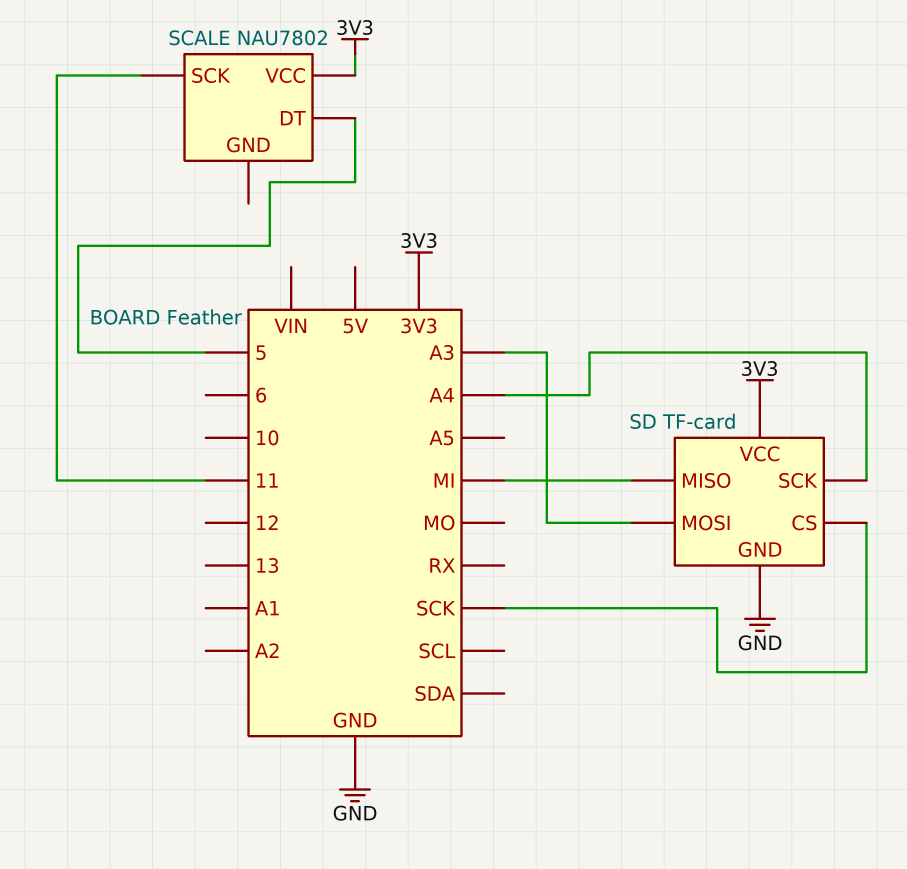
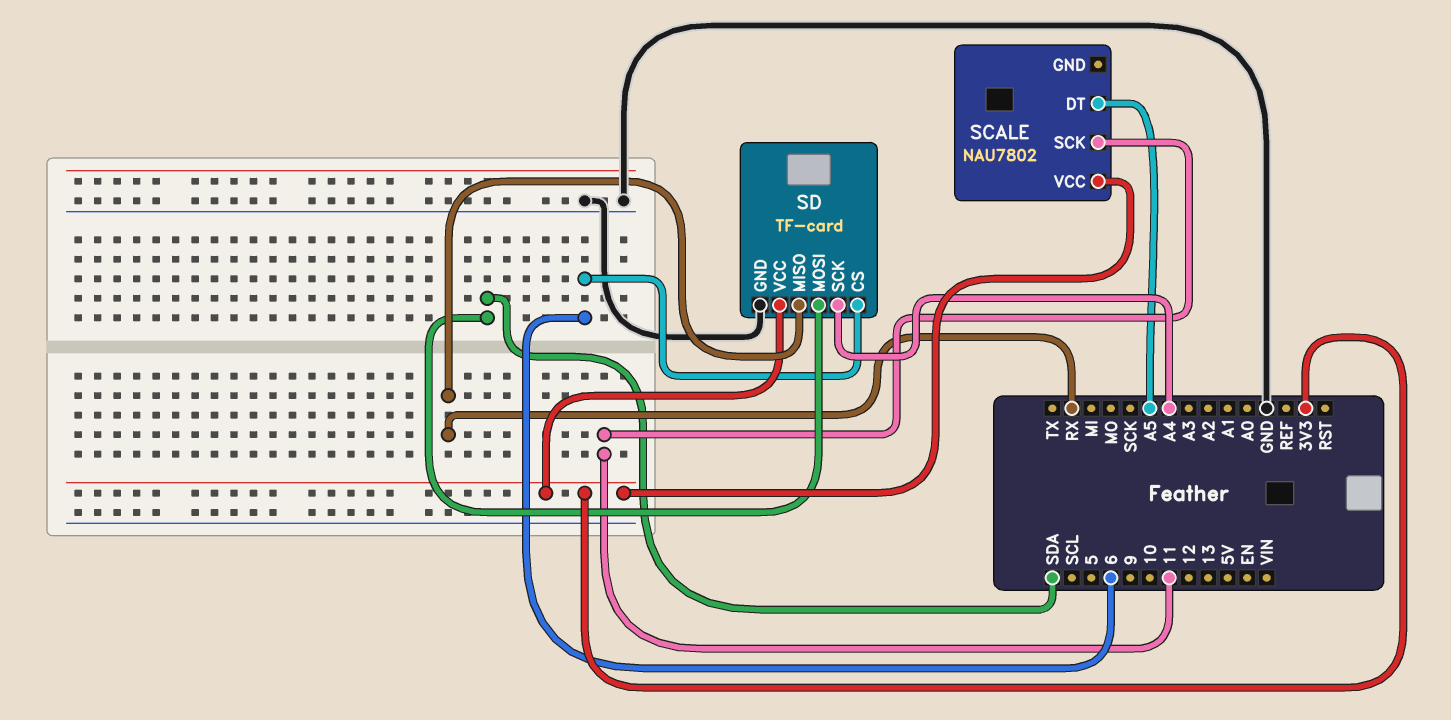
SCALE pin DT: 5 -> A5
SD pin CS: SCK -> 6
SD pin MISO: MI -> RX
SD pin MOSI: A3 -> SDA

